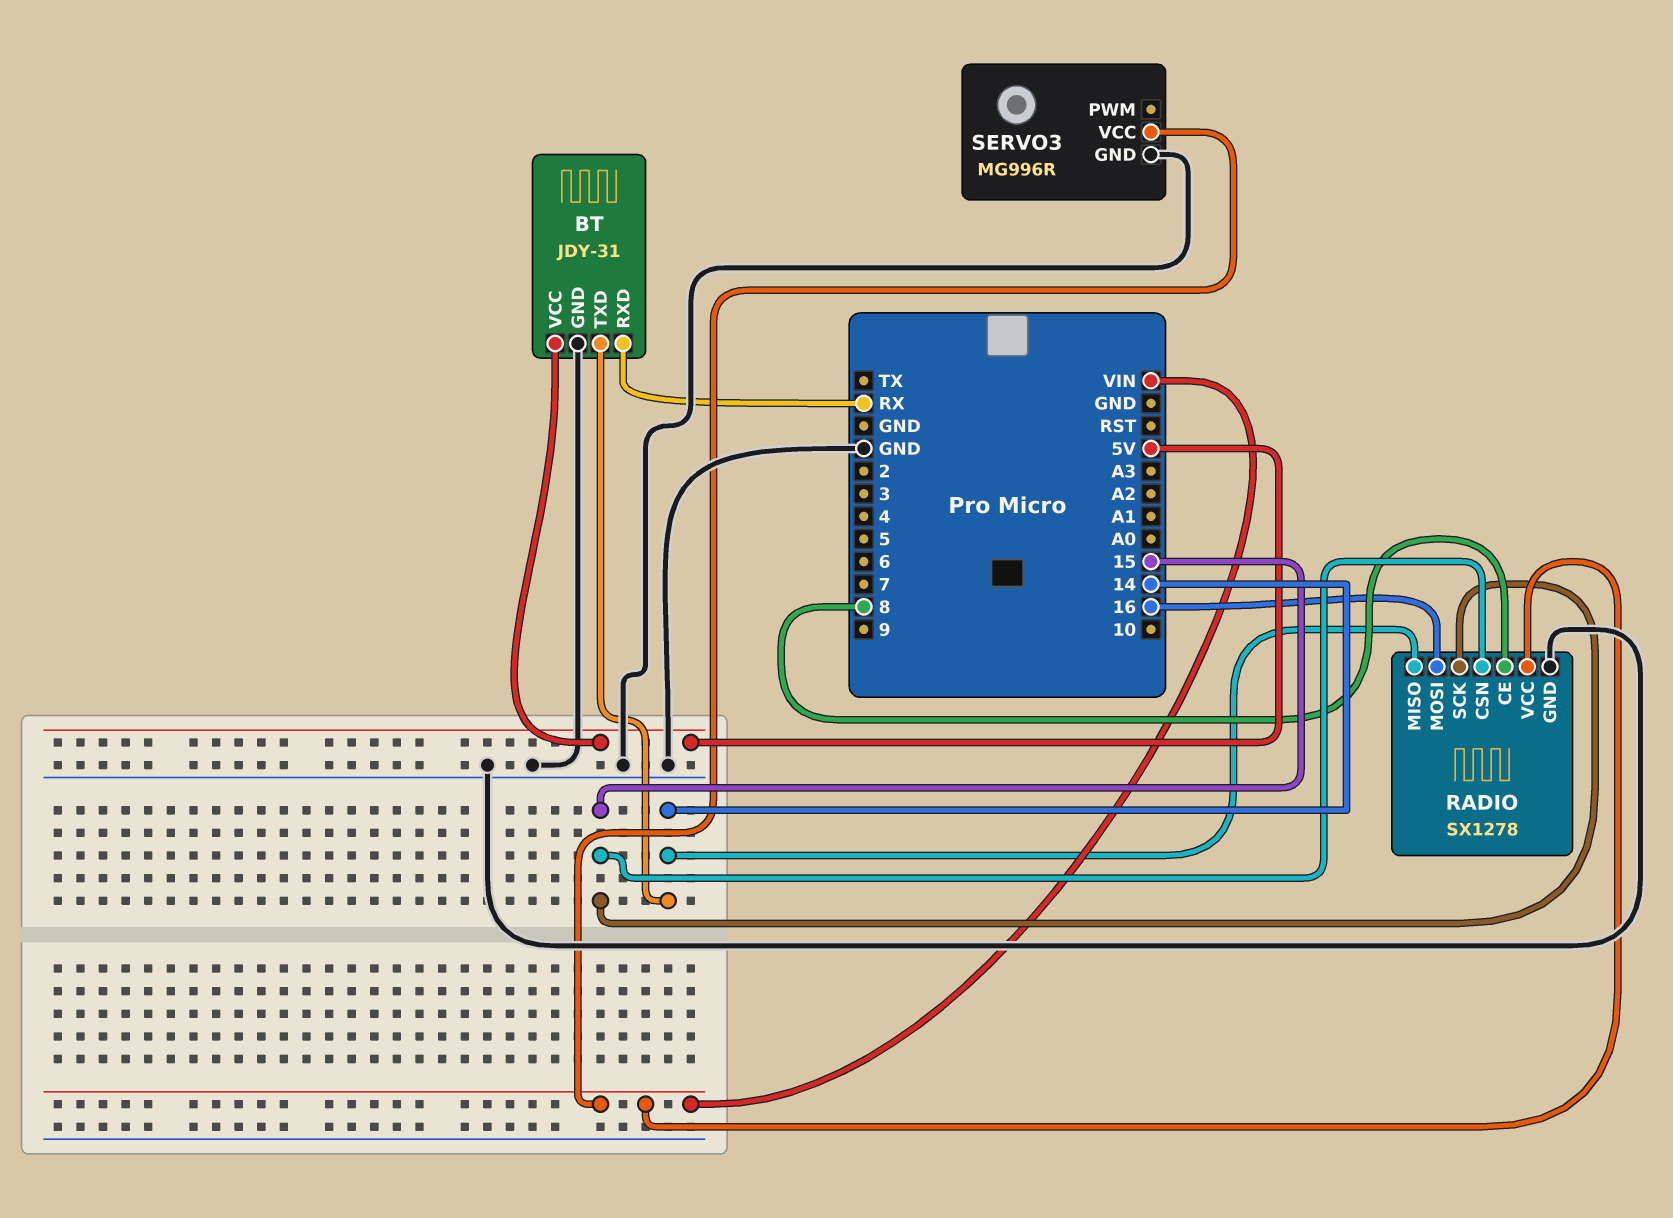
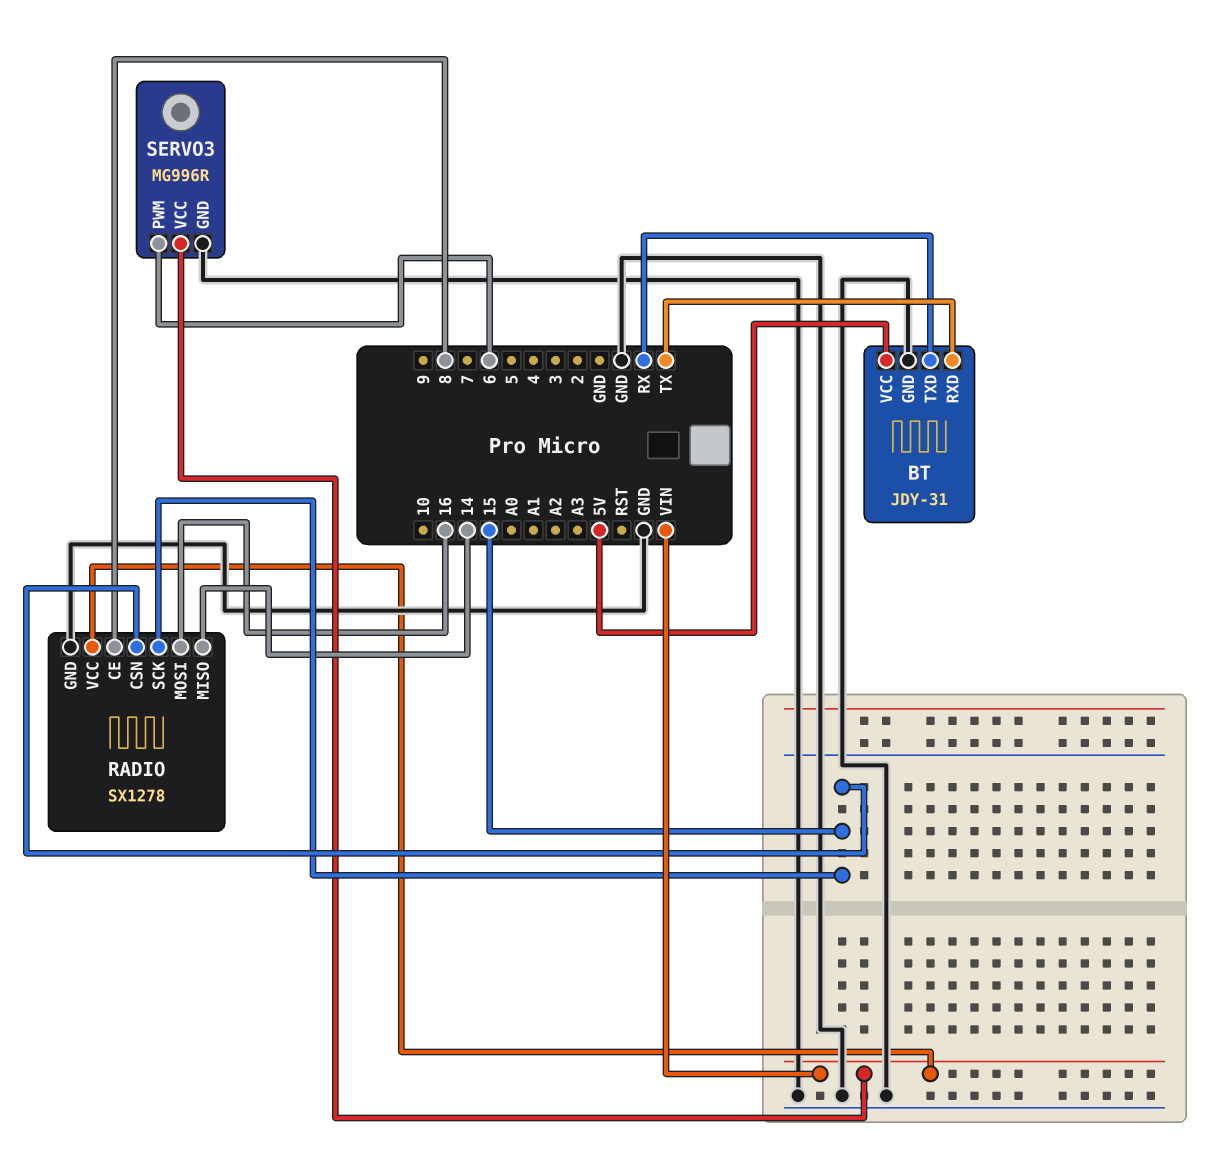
BT pin RXD: RX -> TX
BT pin TXD: 14 -> RX
SERVO3 pin PWM: none -> 6

